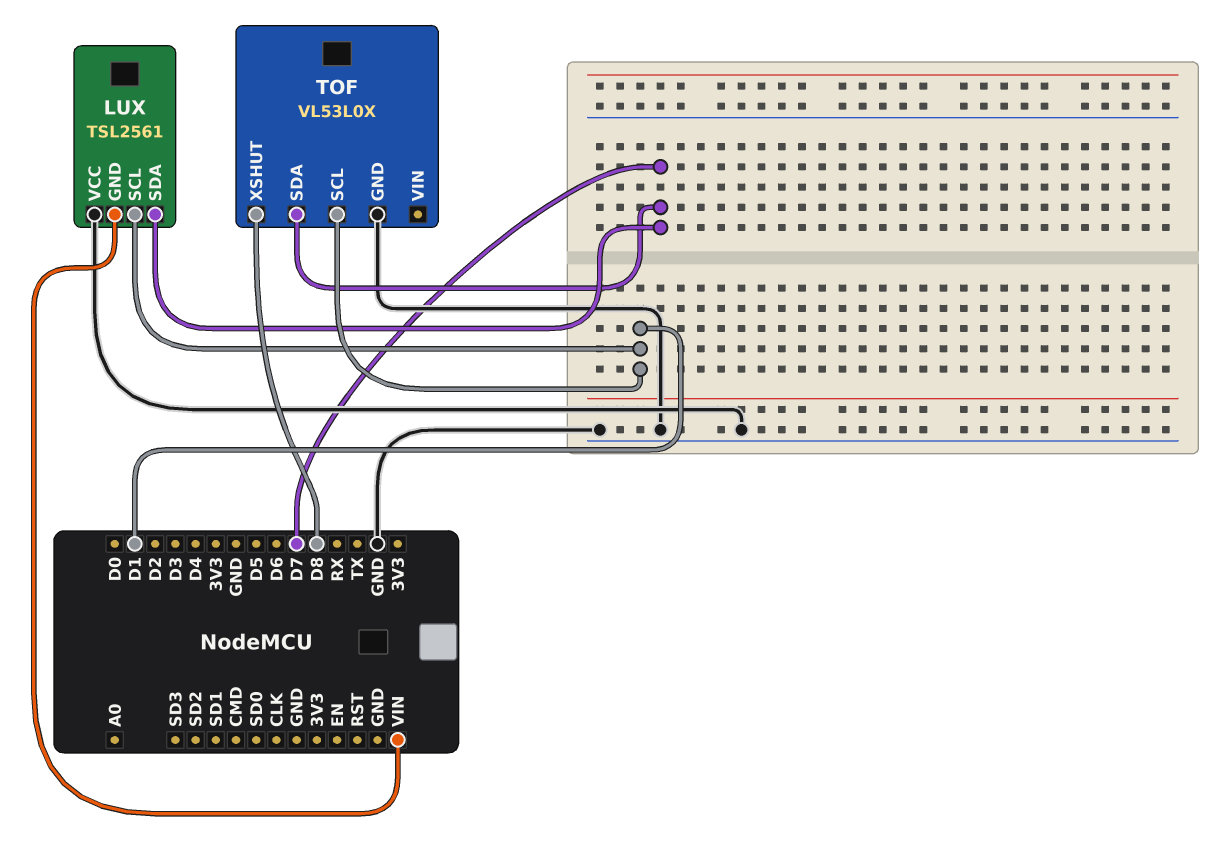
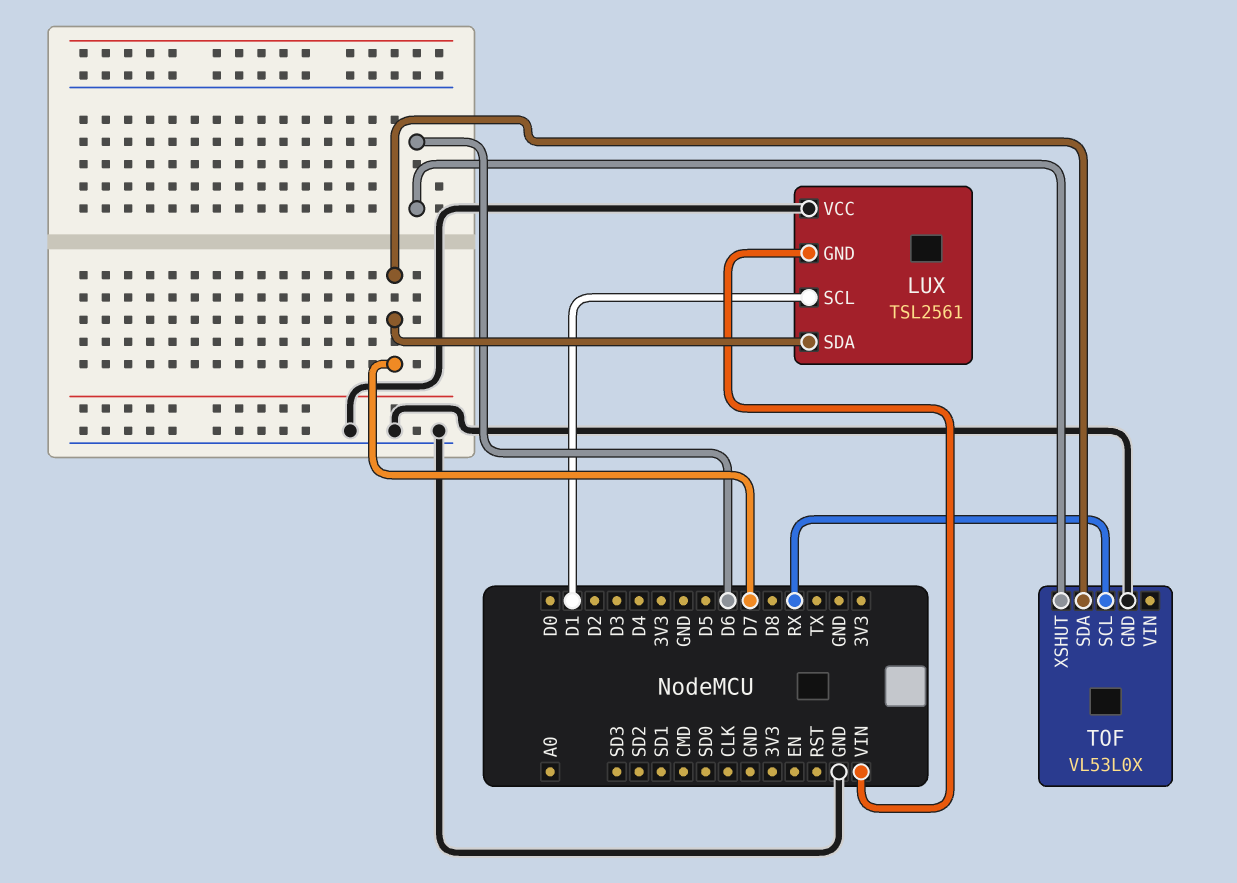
TOF pin SCL: D1 -> RX
TOF pin XSHUT: D8 -> D6

